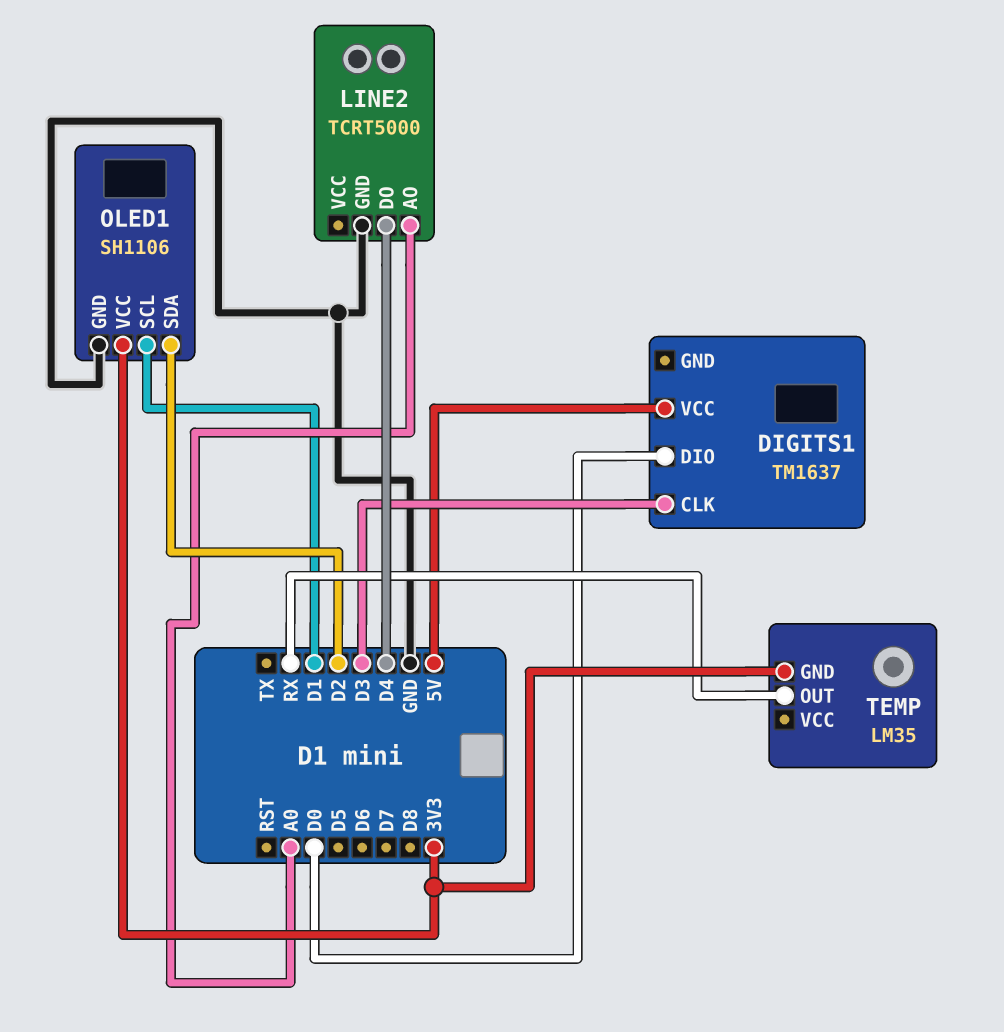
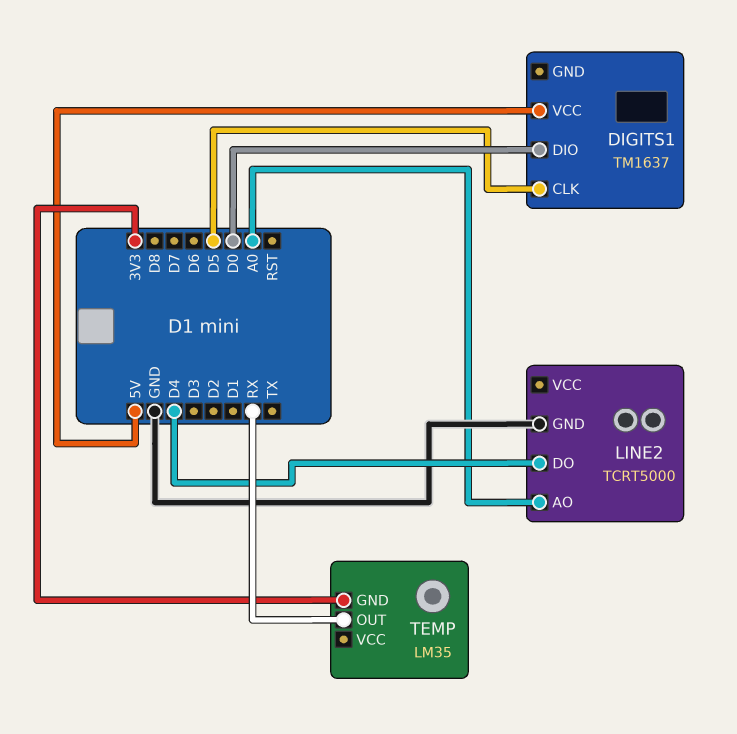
DIGITS1 pin CLK: D3 -> D5
OLED1: SH1106 -> none
OLED1 pin GND: GND -> none
OLED1 pin SCL: D1 -> none
OLED1 pin SDA: D2 -> none
OLED1 pin VCC: 3V3 -> none

